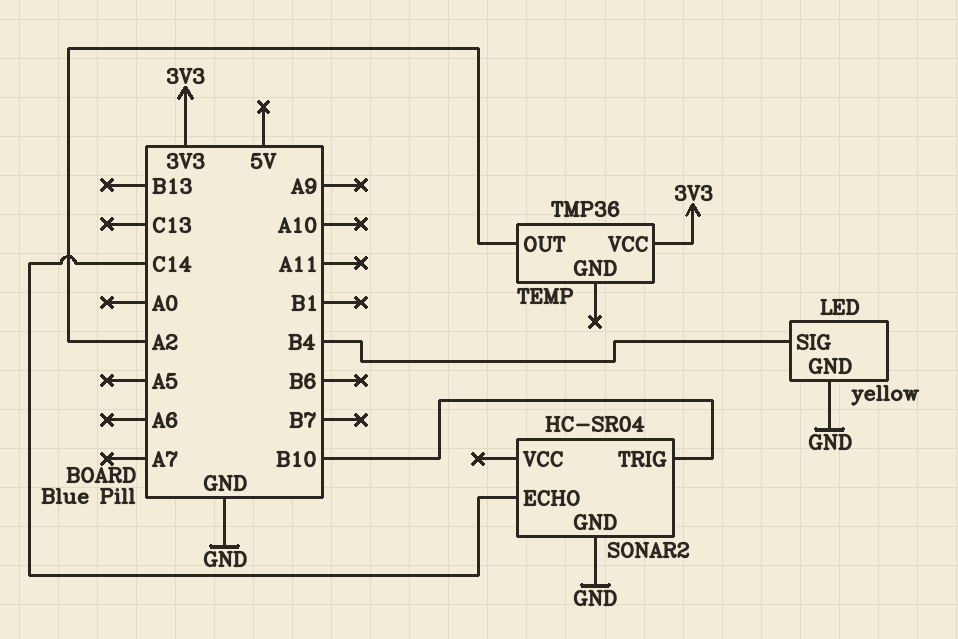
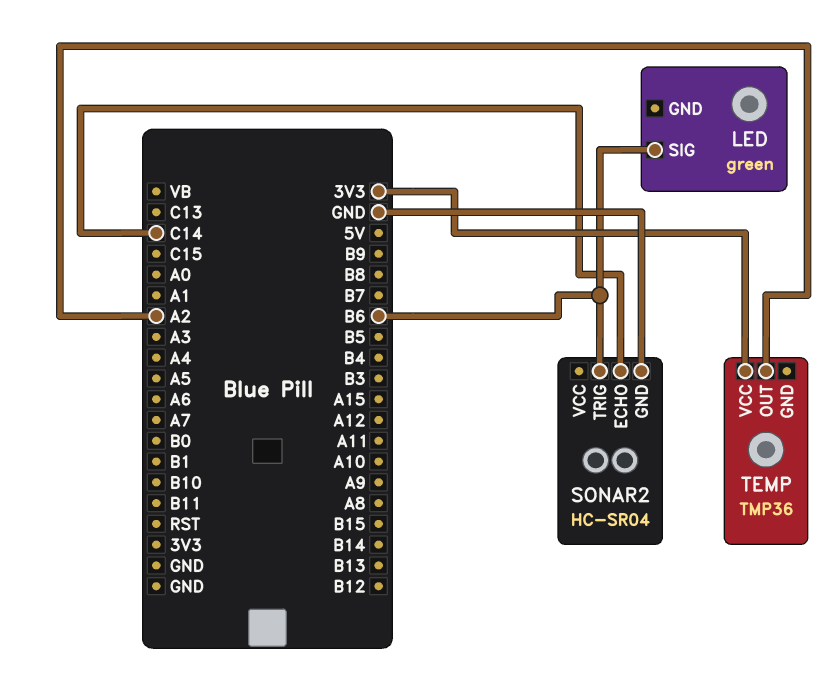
LED: yellow -> green
LED pin GND: GND -> none
LED pin SIG: B4 -> B6
SONAR2 pin TRIG: B10 -> B6

